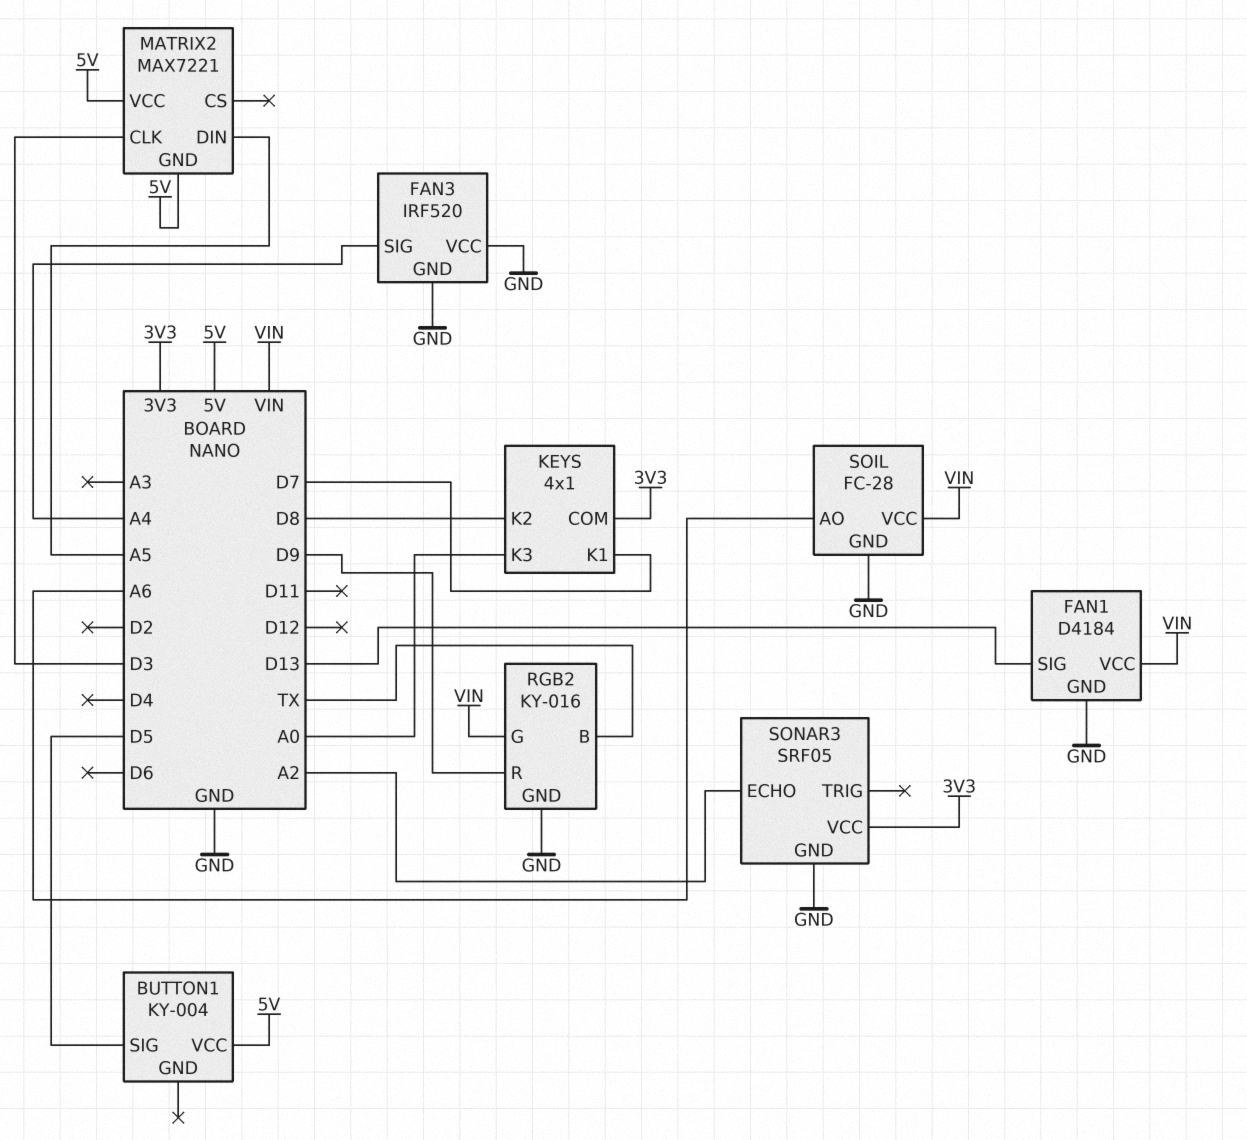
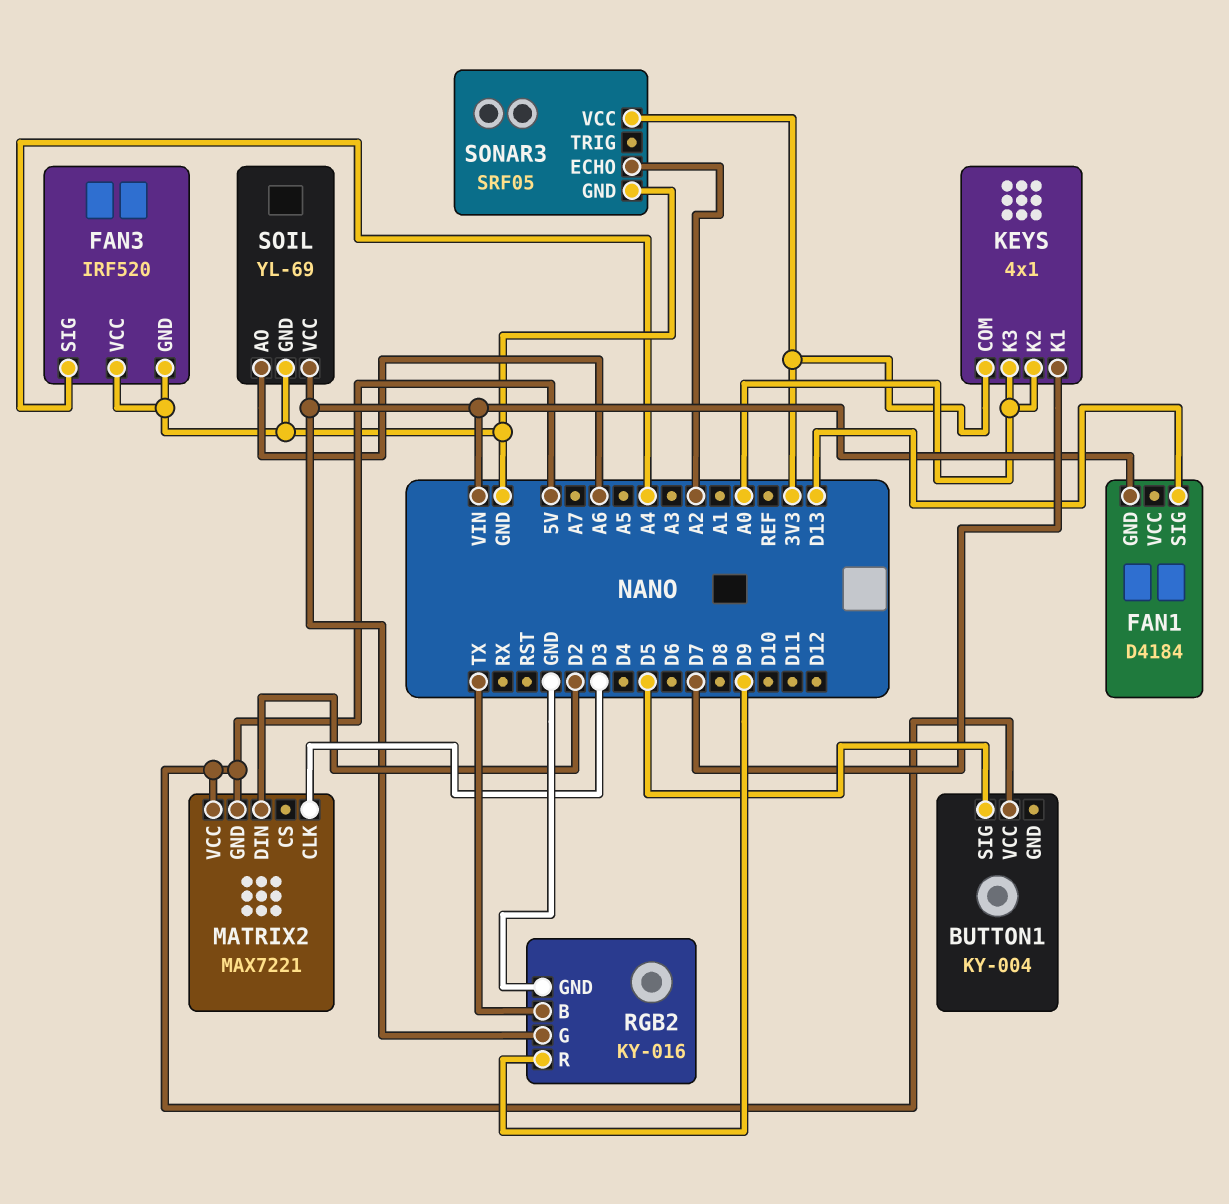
FAN1 pin GND: GND -> VIN
FAN1 pin VCC: VIN -> none
KEYS pin K2: D8 -> A0
MATRIX2 pin DIN: A5 -> D2
SOIL: FC-28 -> YL-69

